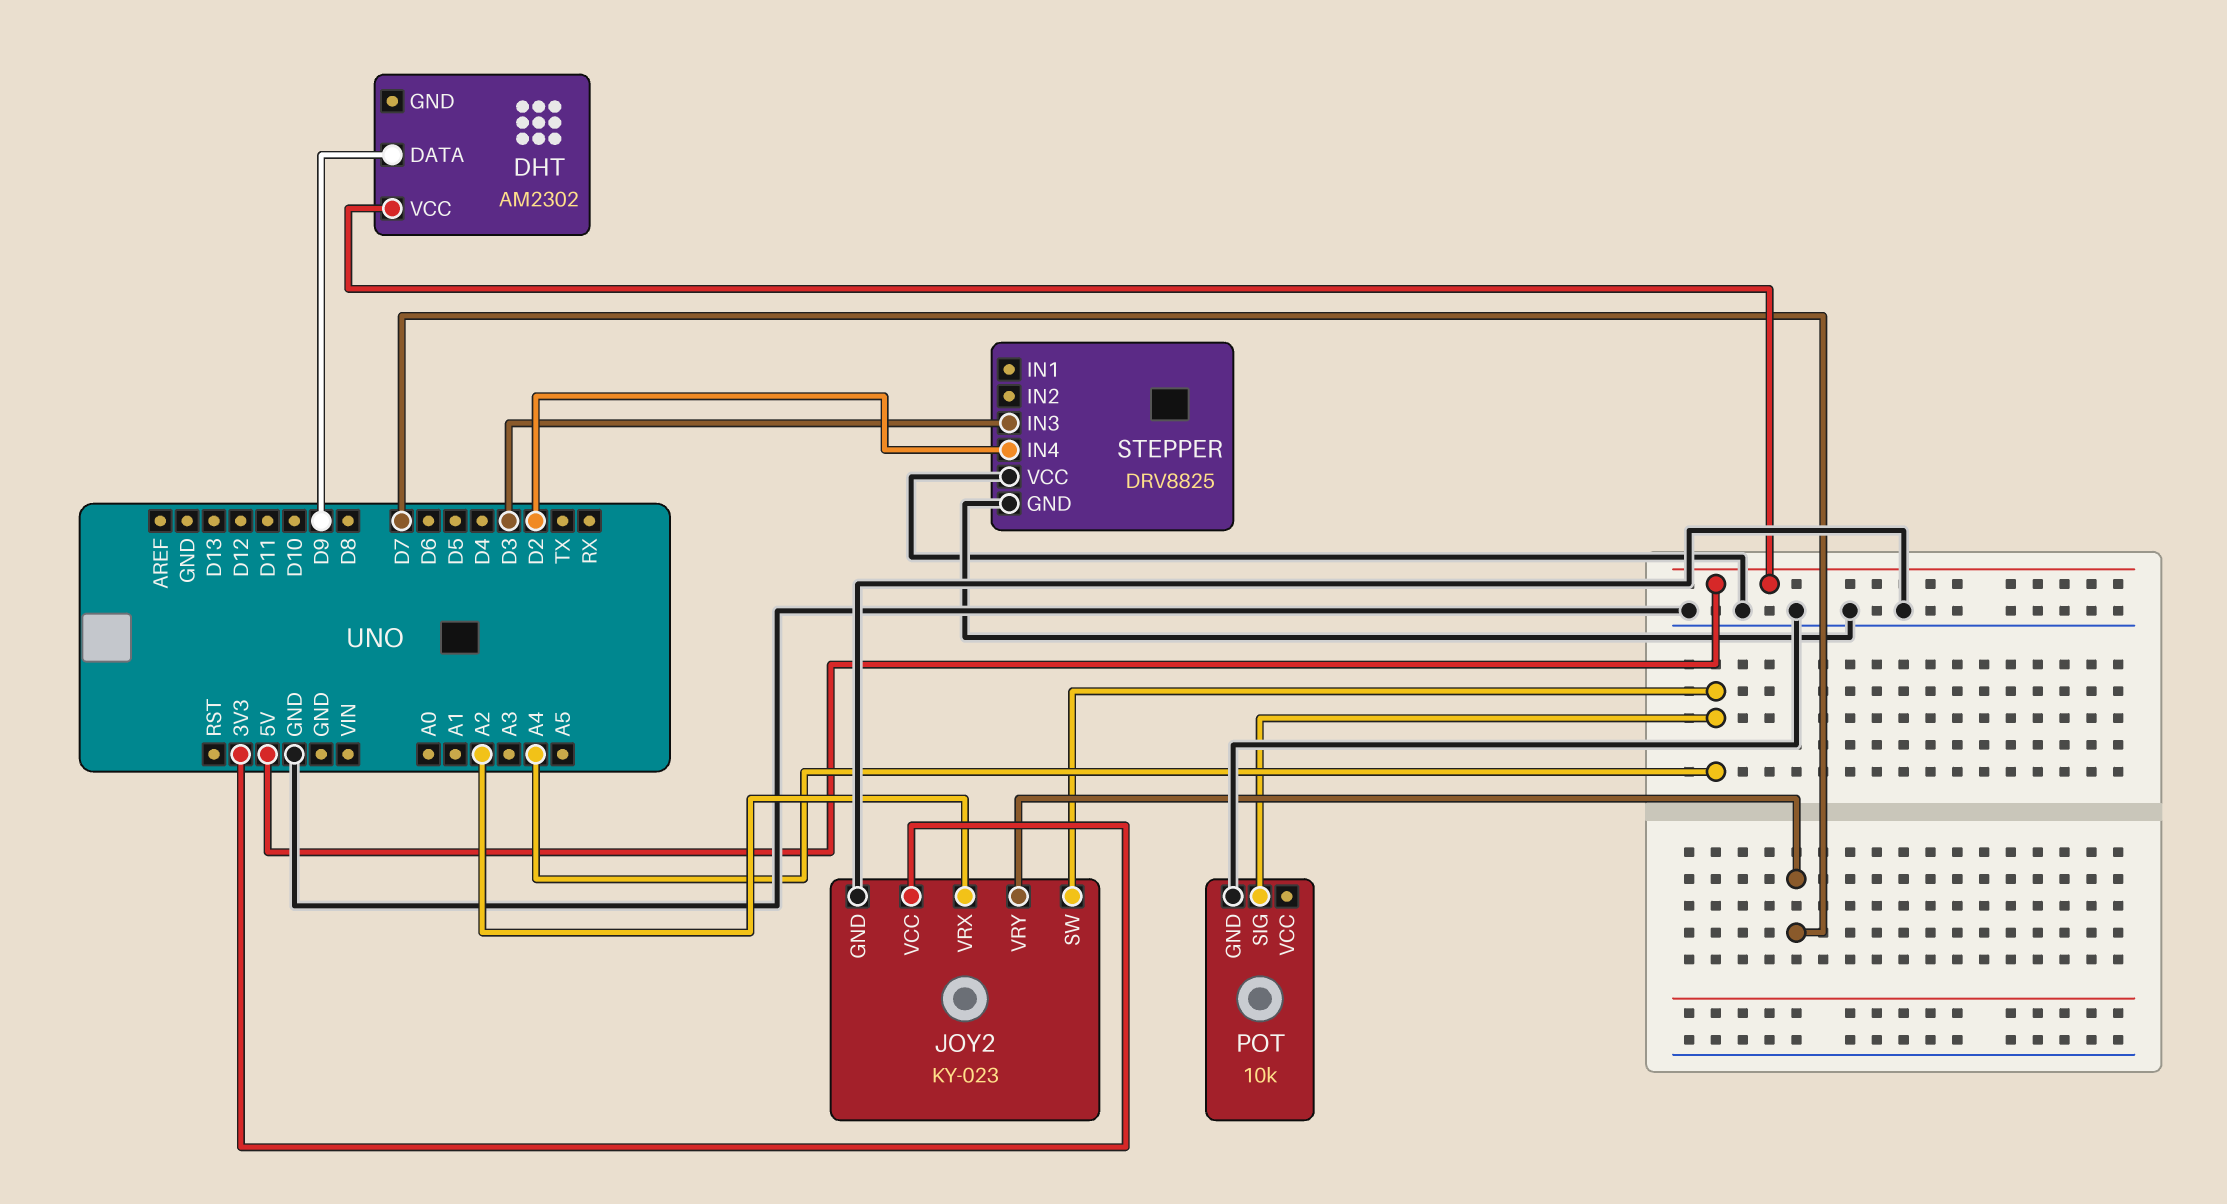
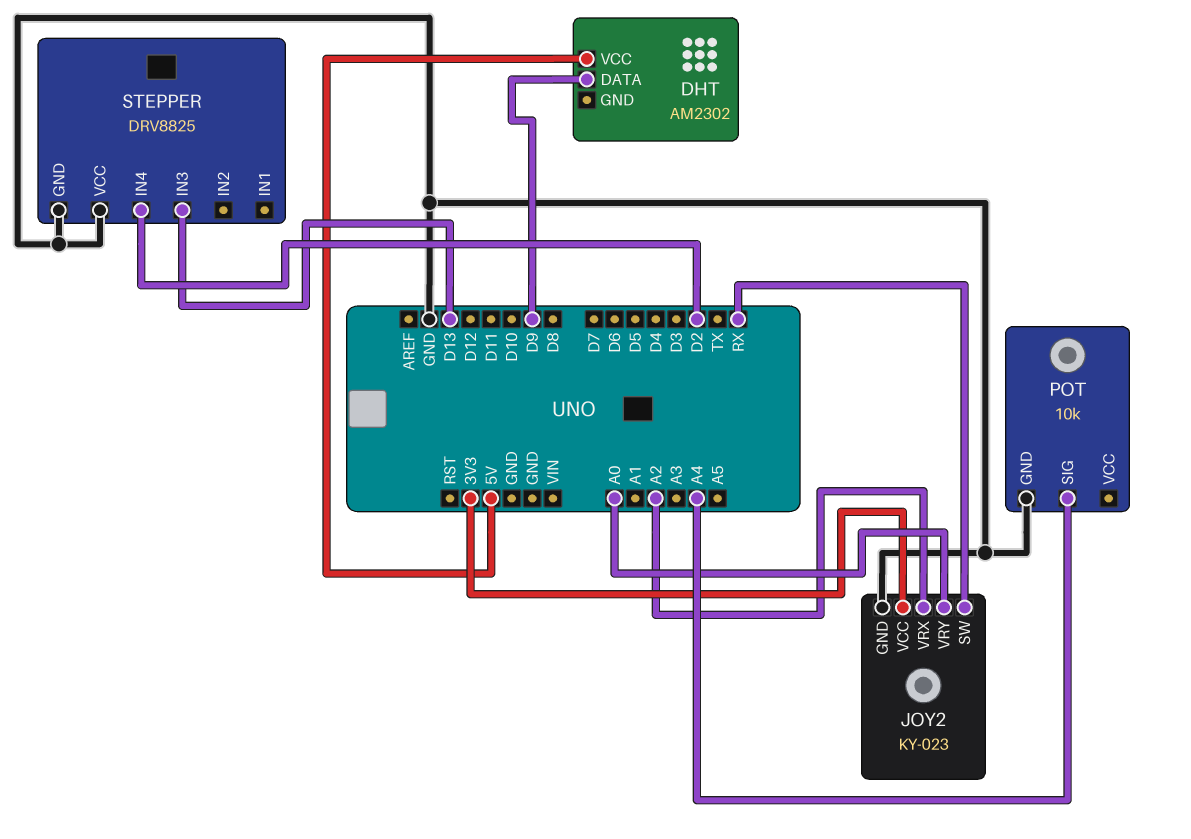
JOY2 pin SW: A4 -> RX
JOY2 pin VRY: D7 -> A0
STEPPER pin IN3: D3 -> D13

